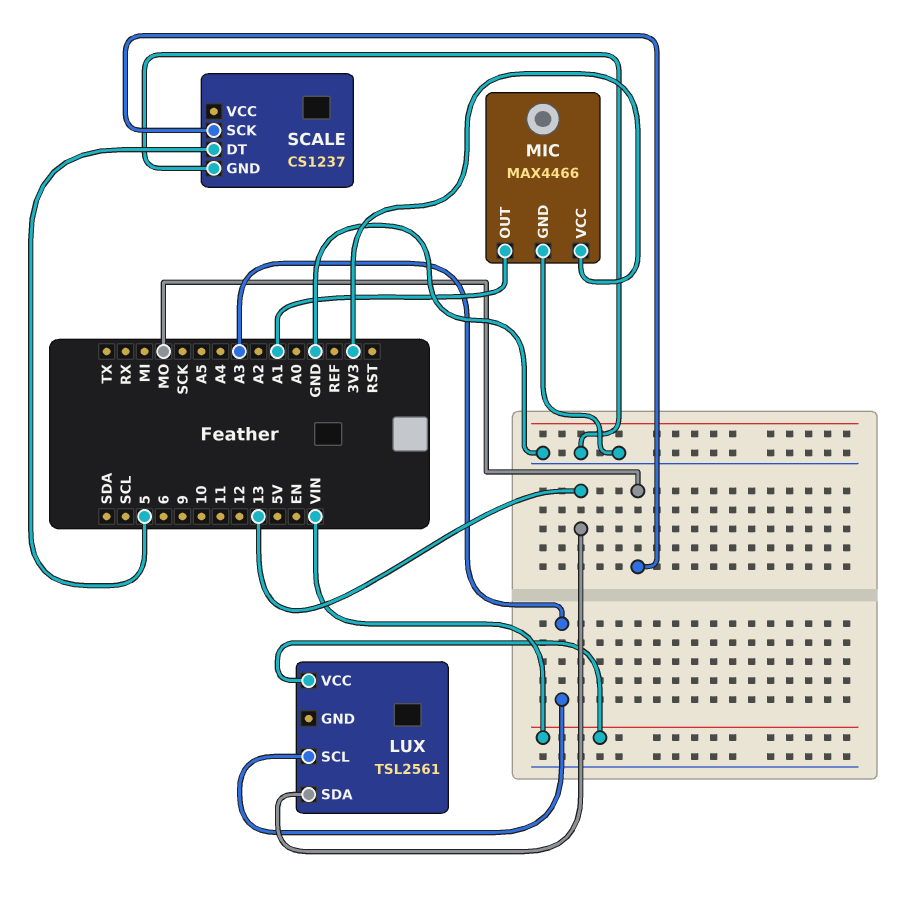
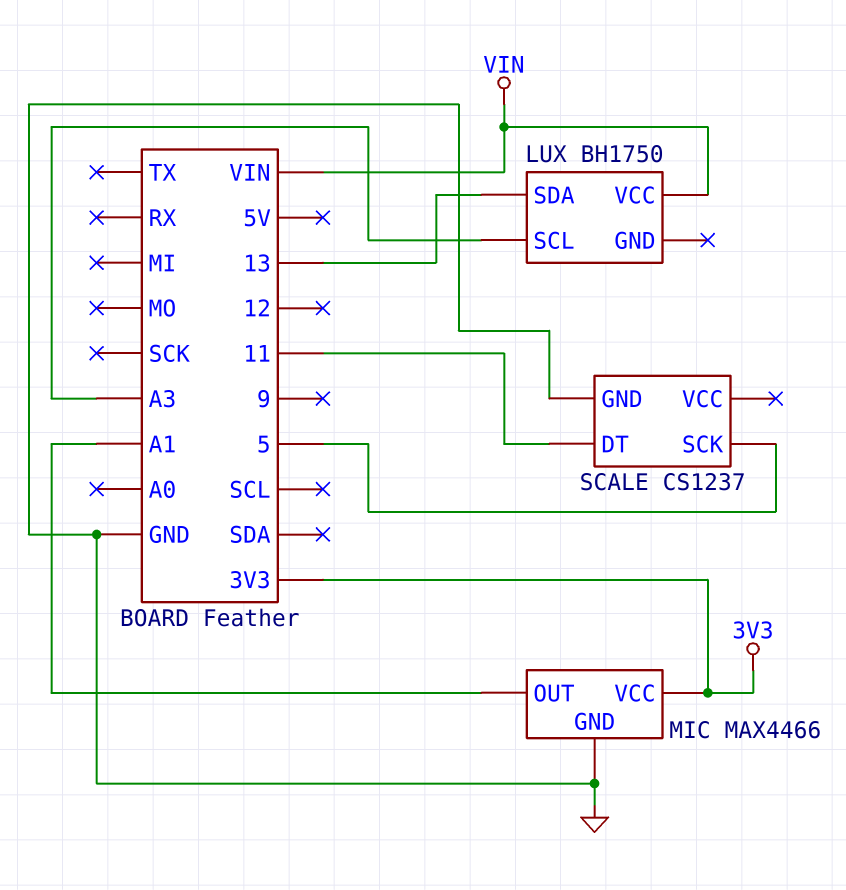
LUX: TSL2561 -> BH1750
SCALE pin DT: 5 -> 11
SCALE pin SCK: MO -> 5

